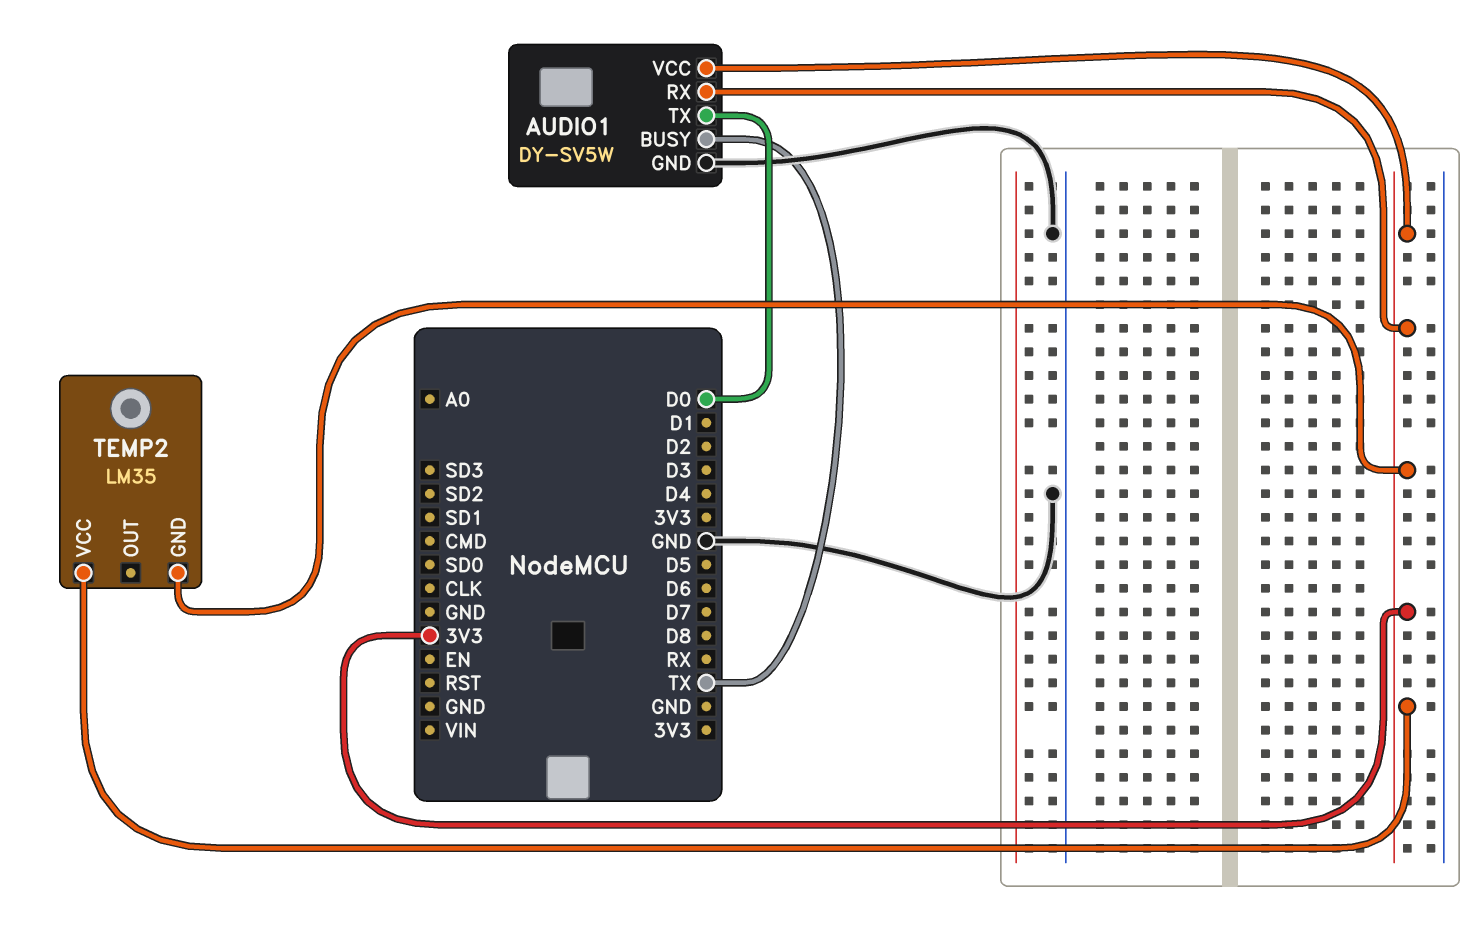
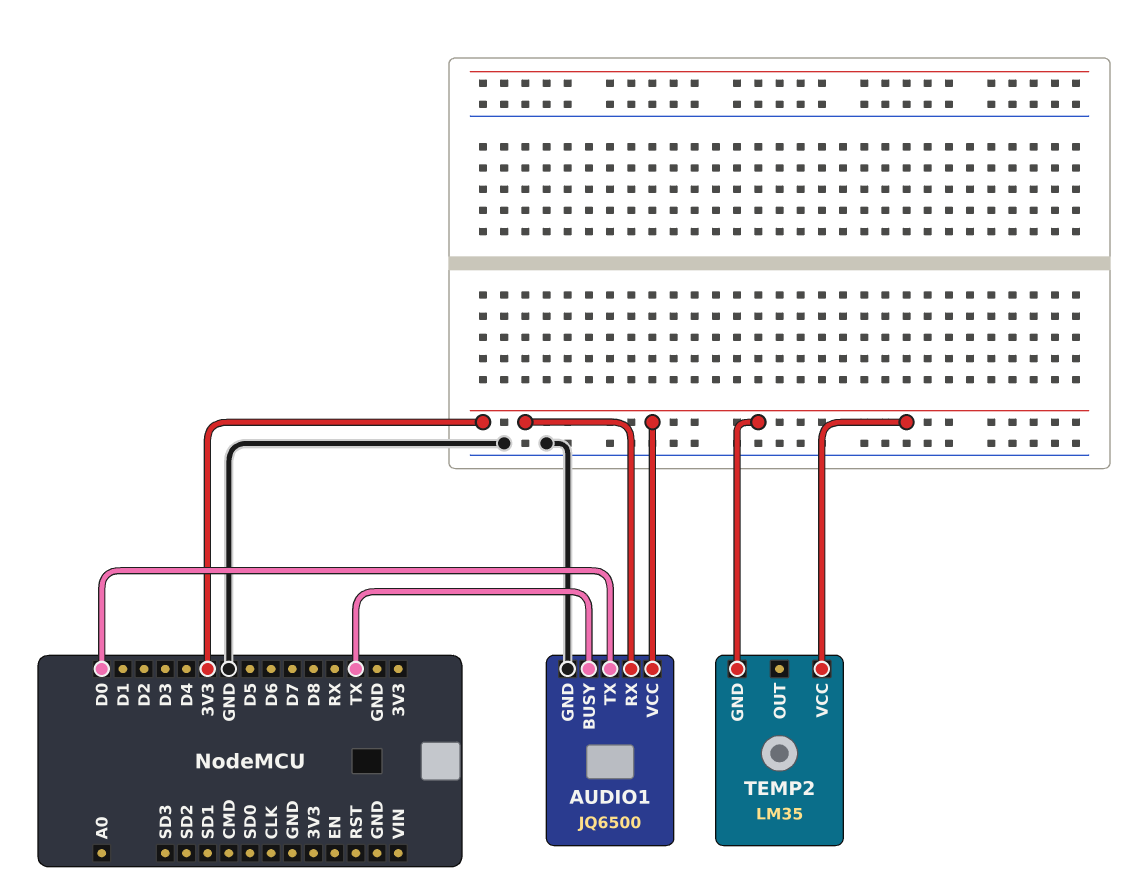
AUDIO1: DY-SV5W -> JQ6500

